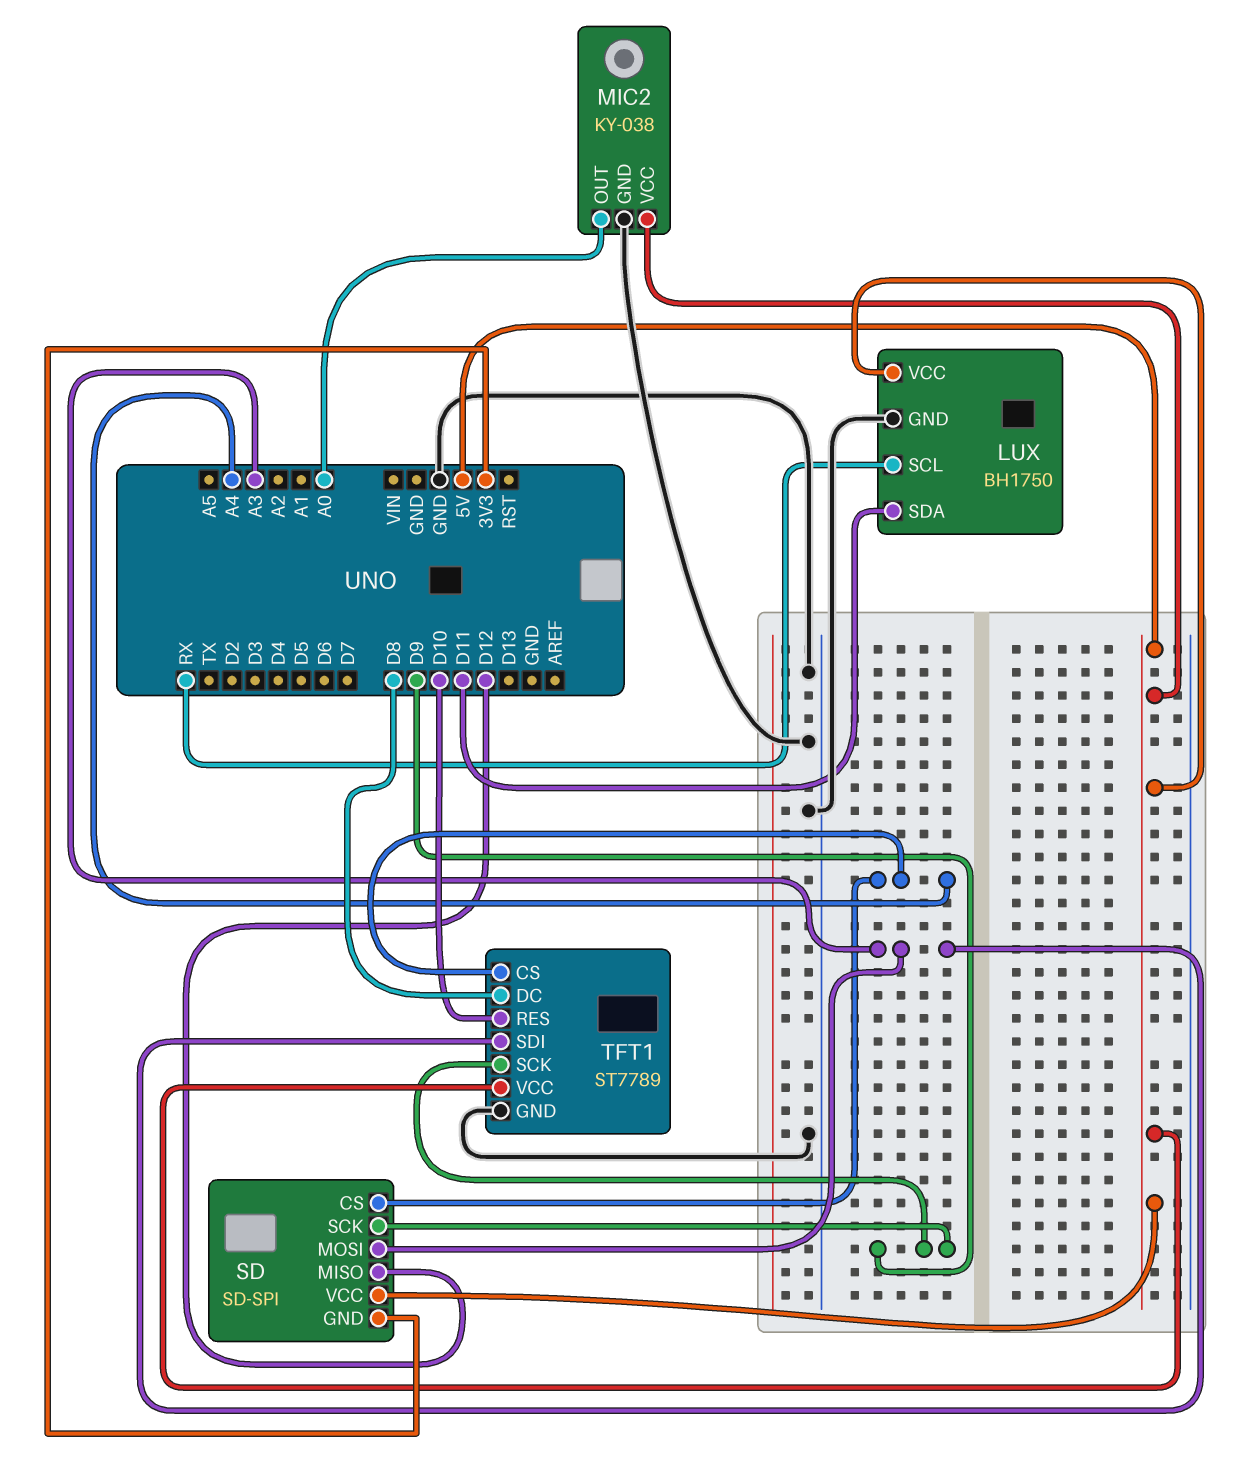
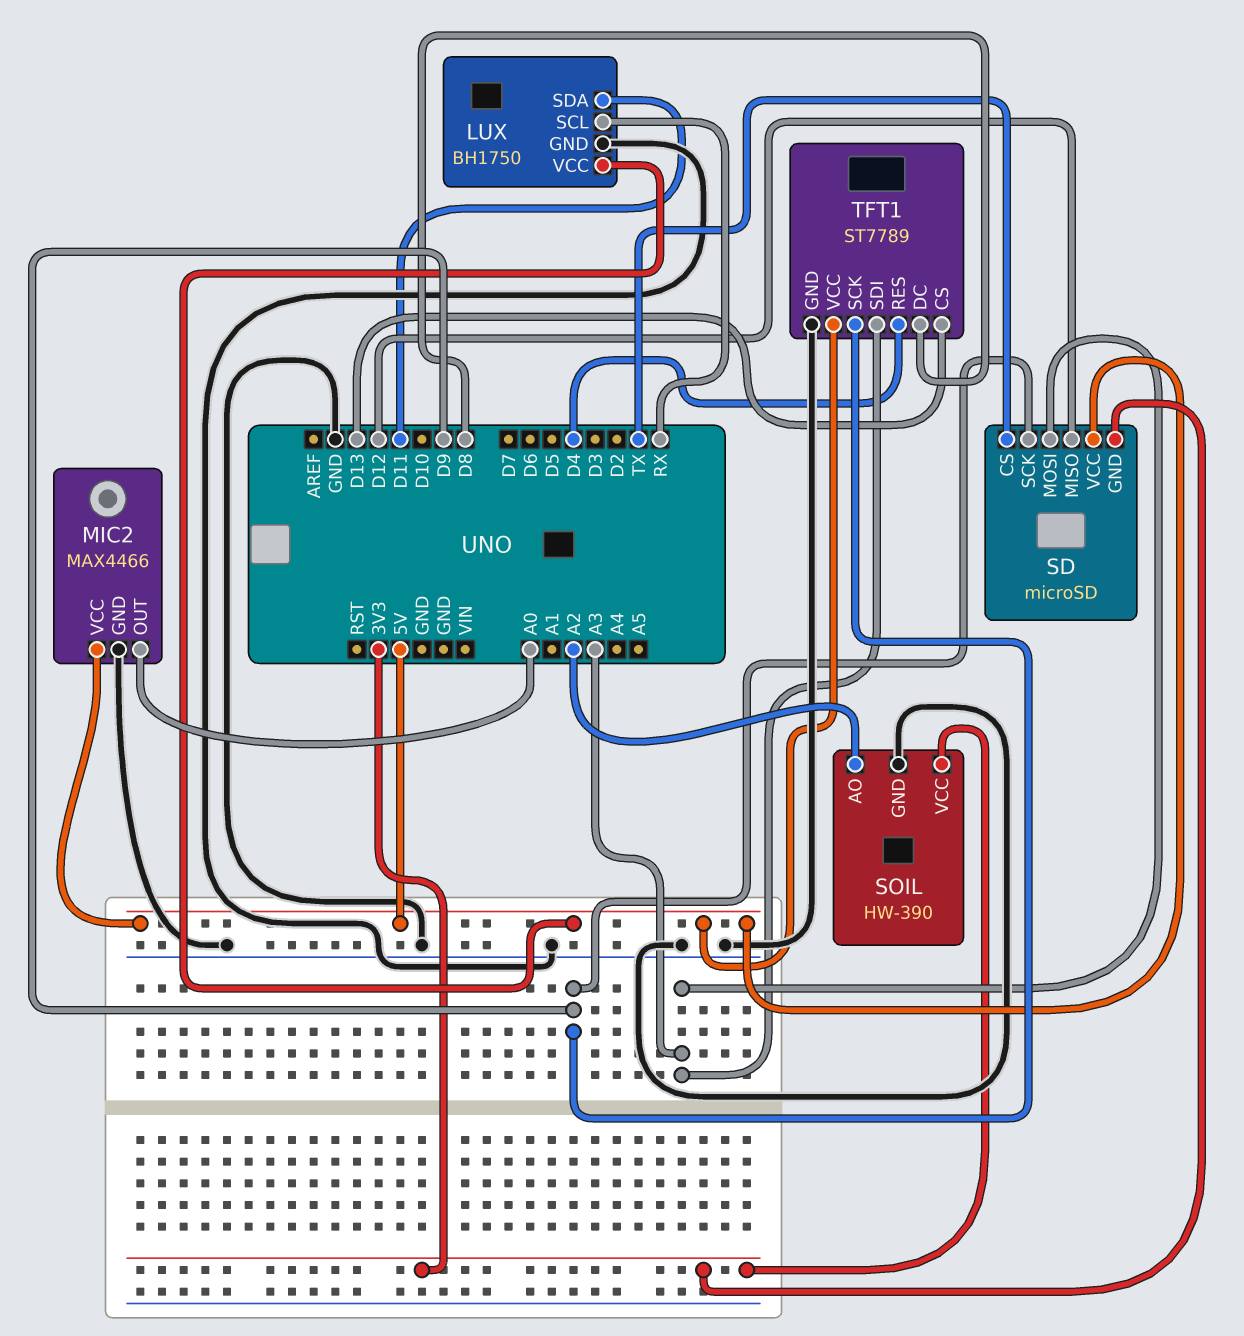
MIC2: KY-038 -> MAX4466
SD: SD-SPI -> microSD
SD pin CS: A4 -> TX
SOIL: none -> HW-390
SOIL pin AO: none -> A2
SOIL pin GND: none -> GND
SOIL pin VCC: none -> 3V3
TFT1 pin CS: A4 -> D13
TFT1 pin RES: D10 -> D4

